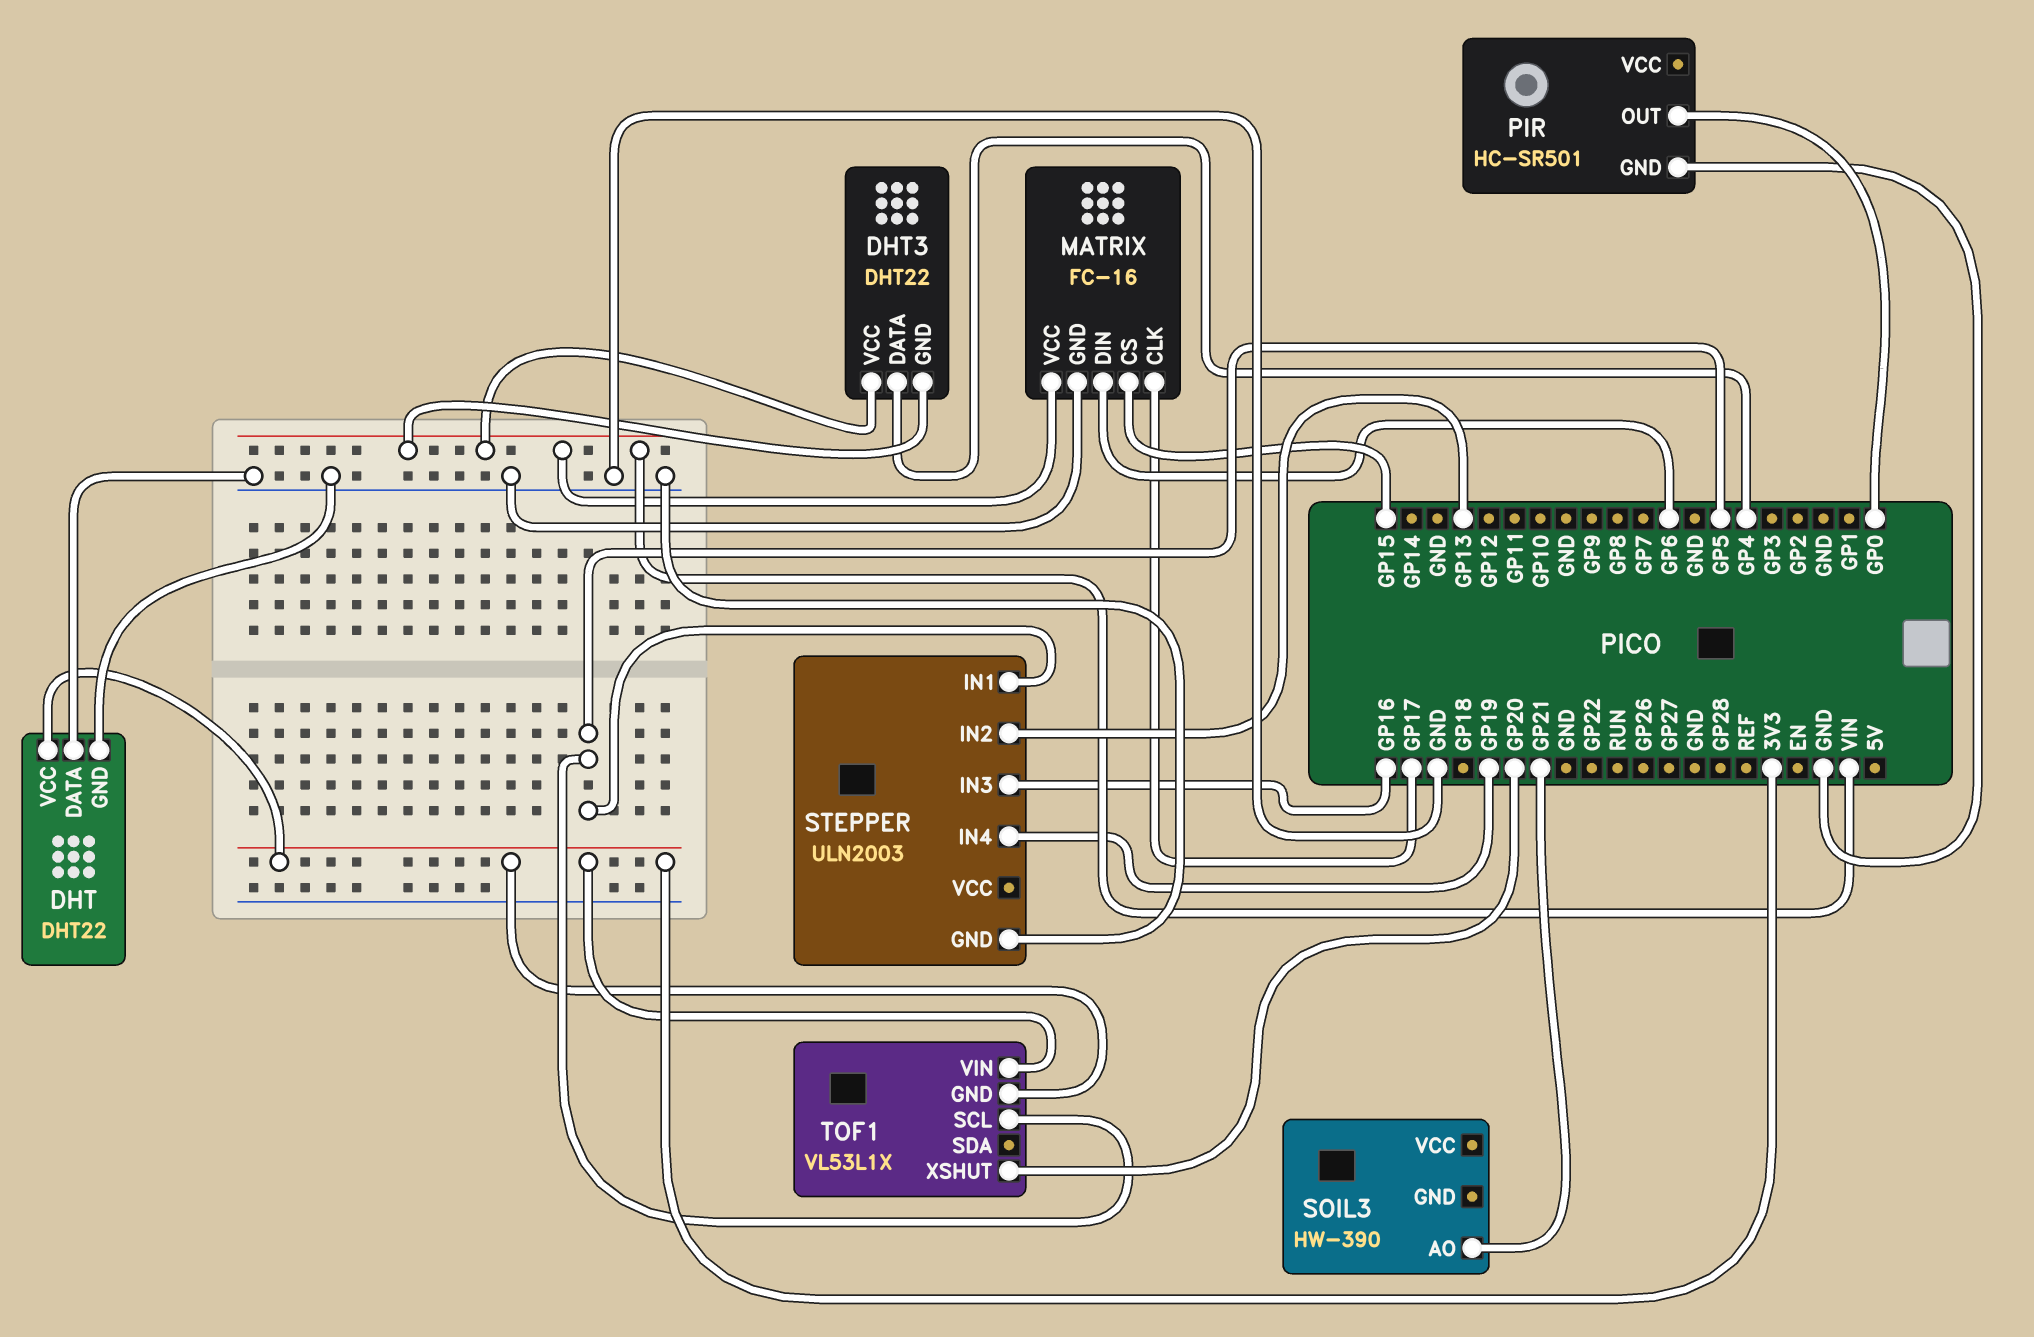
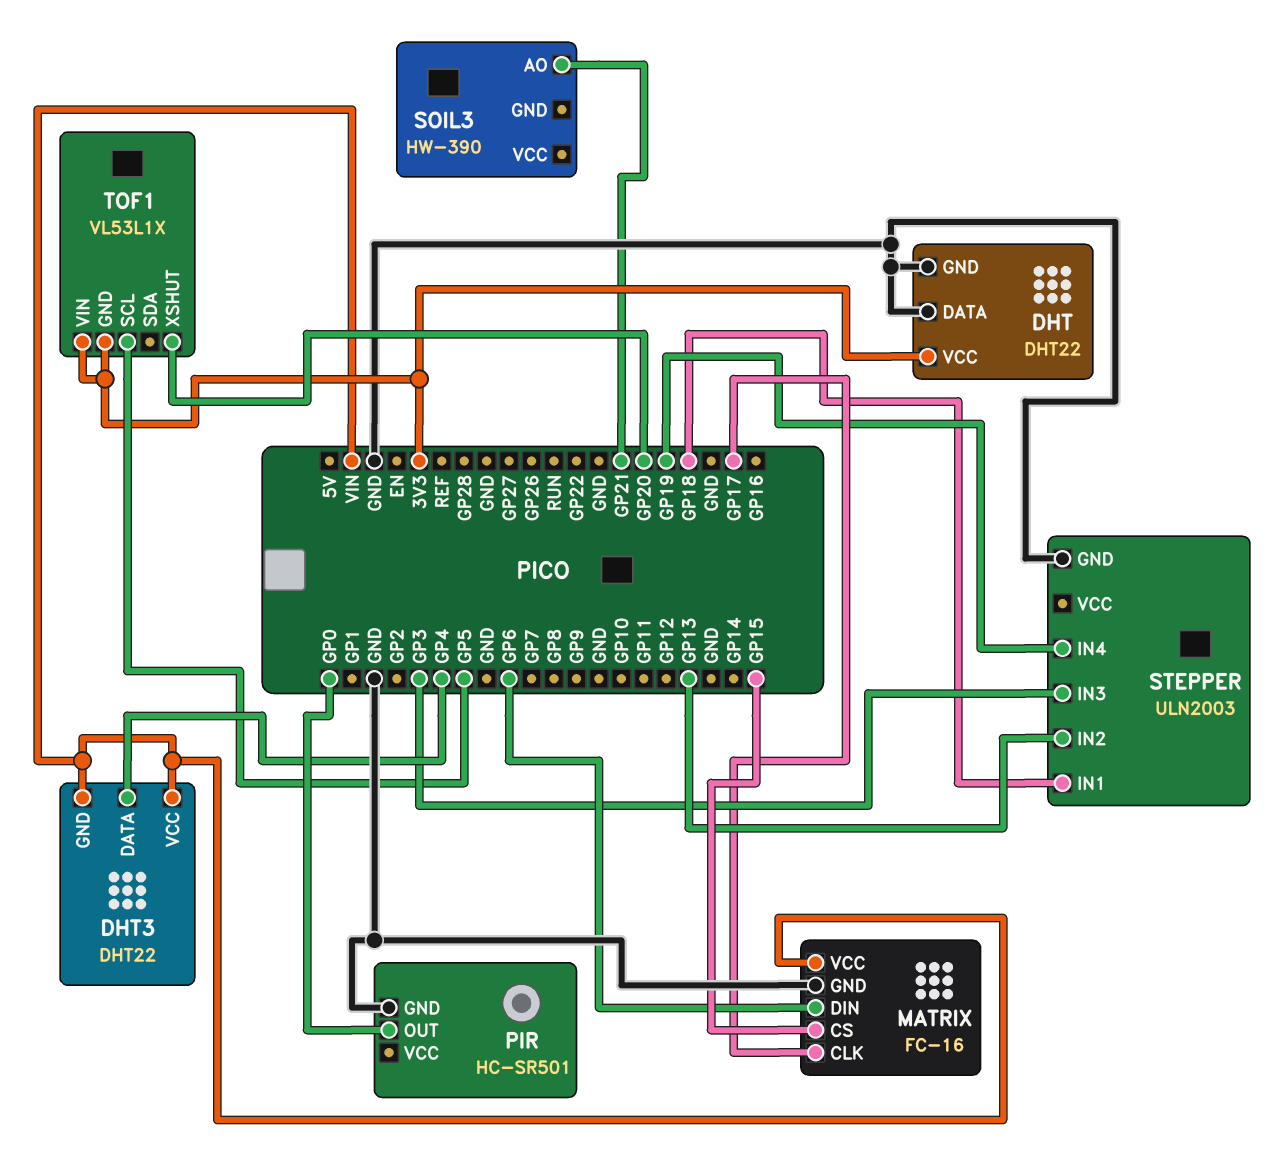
STEPPER pin IN1: GP5 -> GP18
STEPPER pin IN3: GP16 -> GP3

